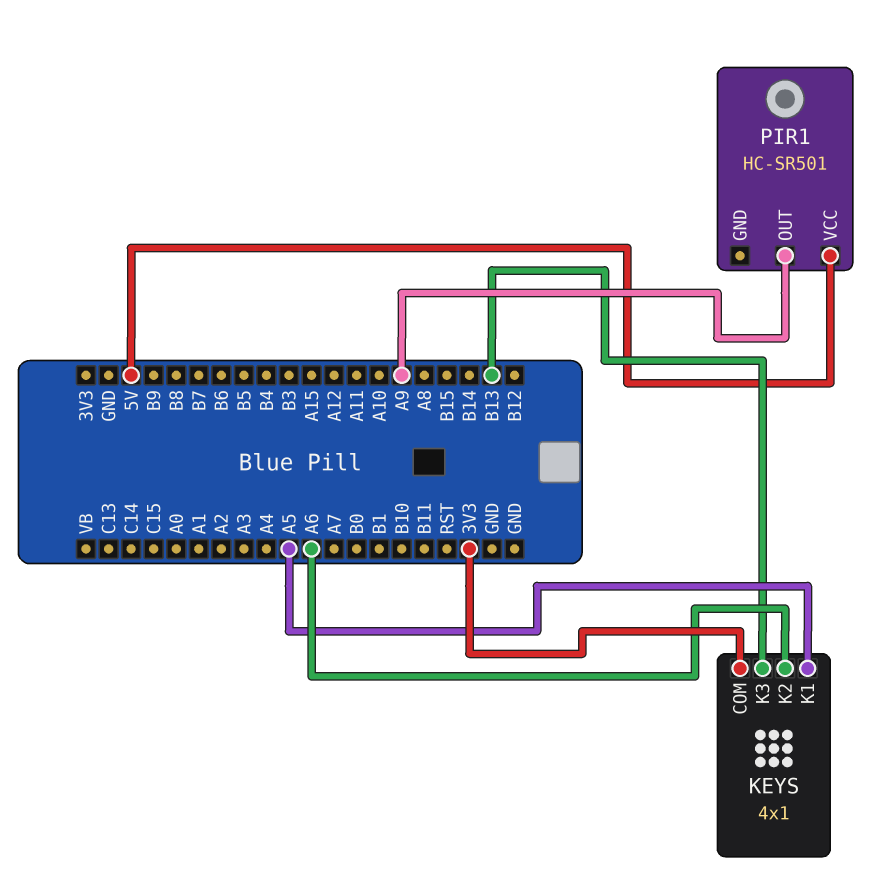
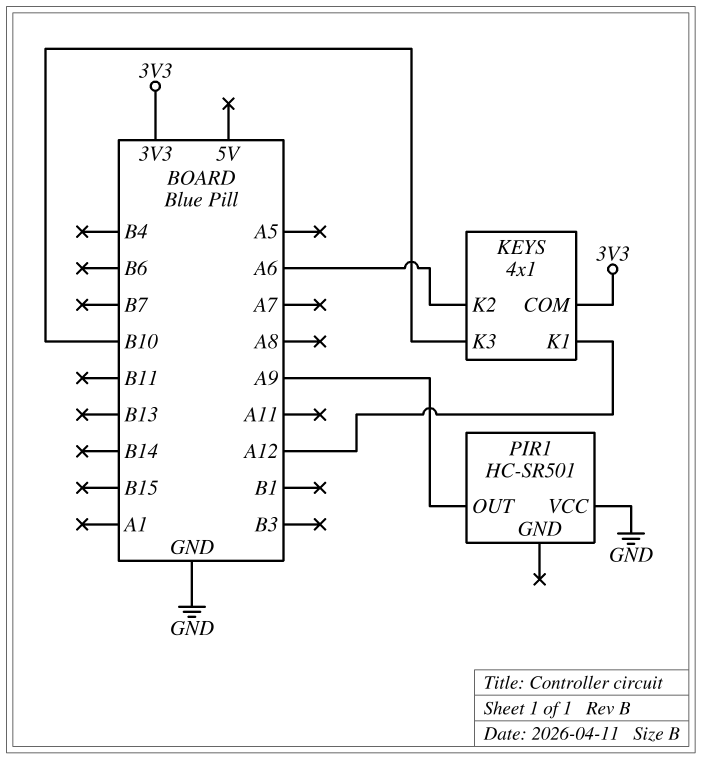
KEYS pin K1: A5 -> A12
KEYS pin K3: B13 -> B10
PIR1 pin VCC: 5V -> GND

